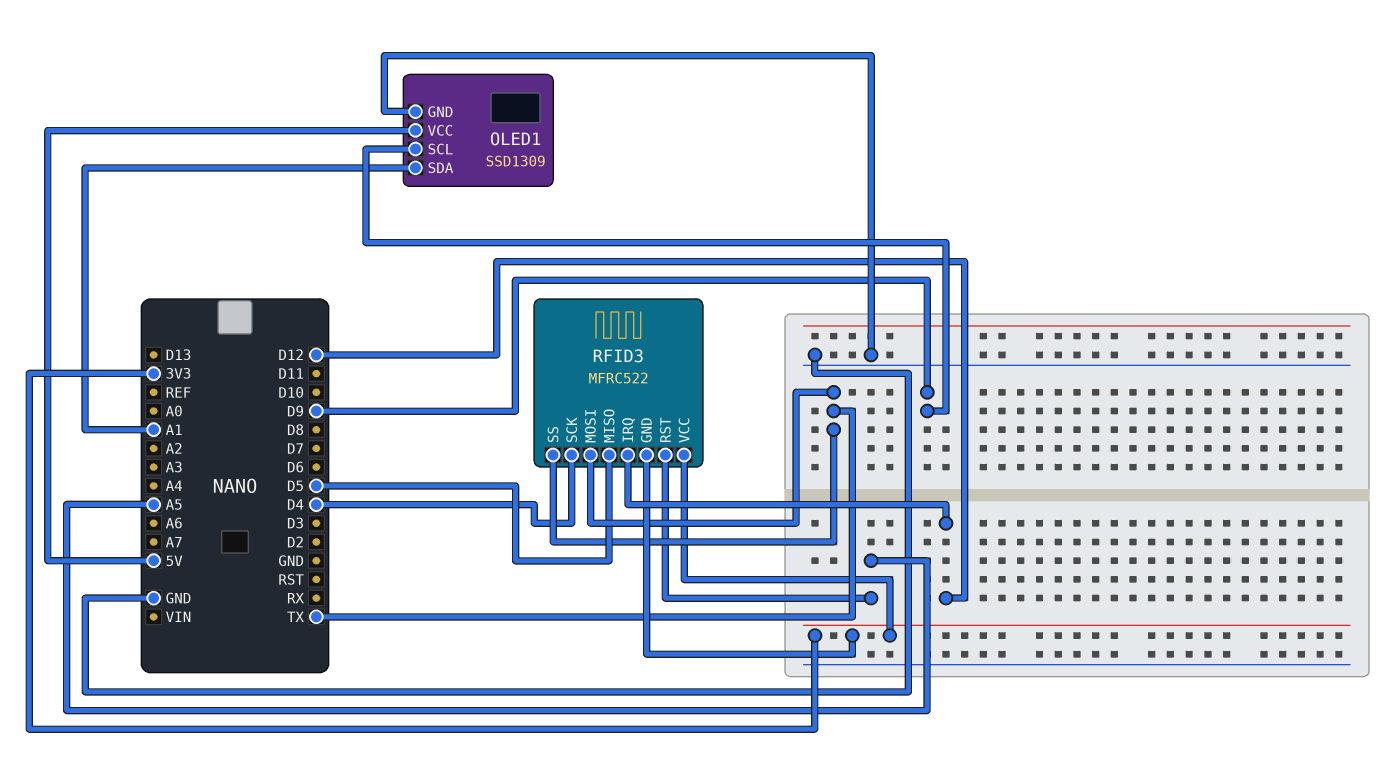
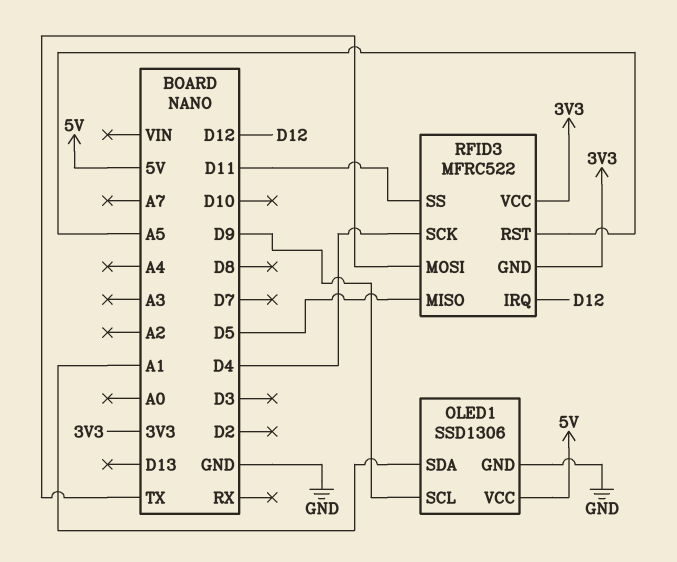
OLED1: SSD1309 -> SSD1306
RFID3 pin SS: TX -> D11

